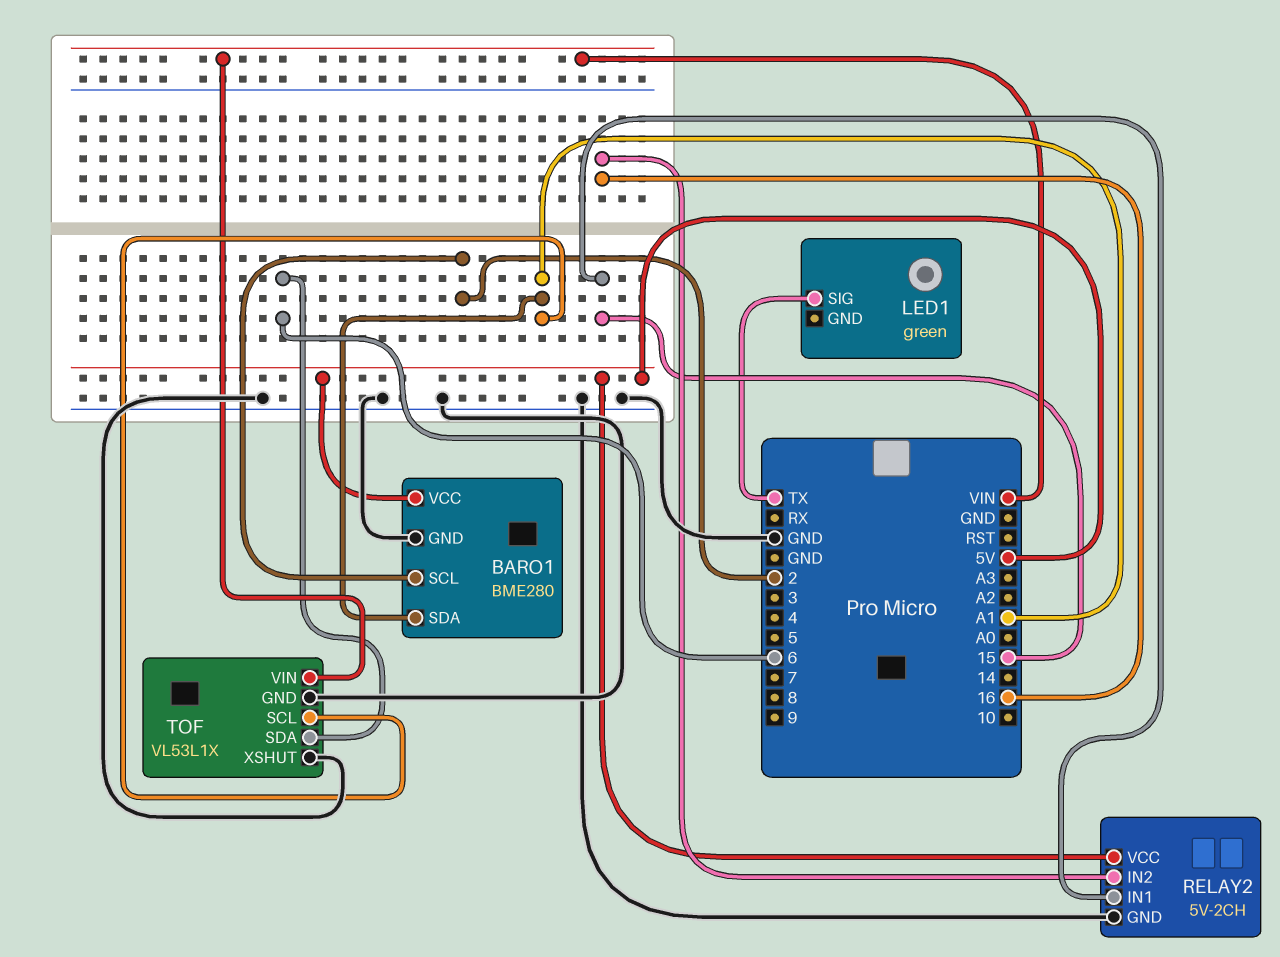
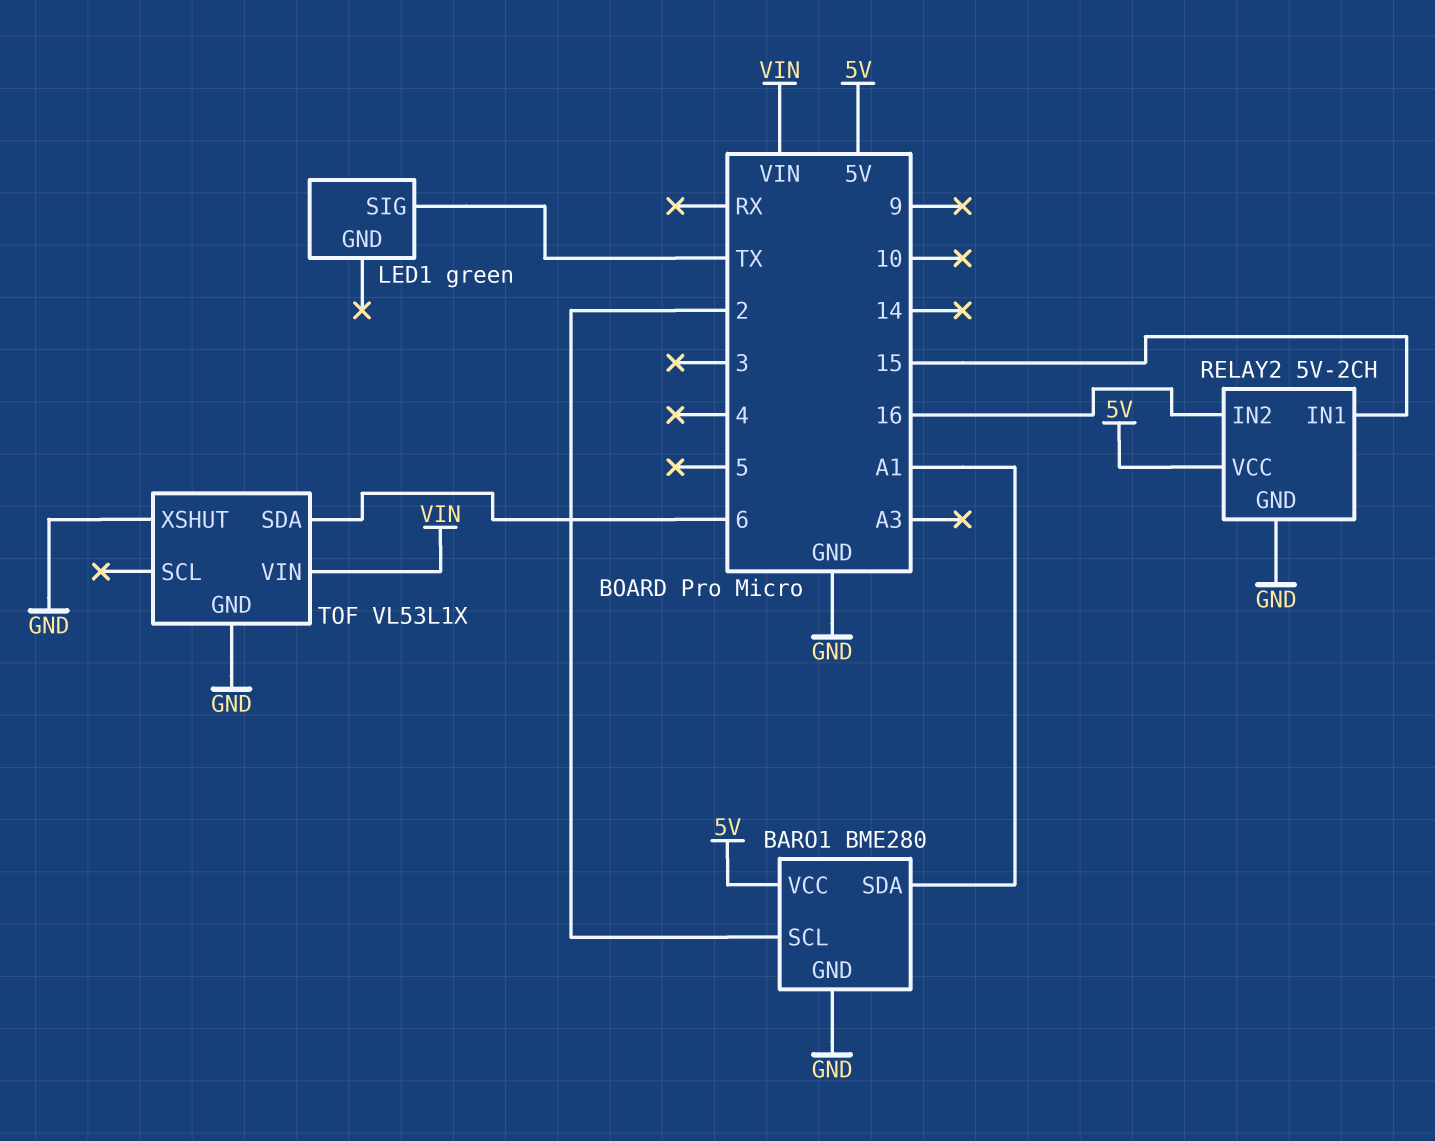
TOF pin SCL: A1 -> none

